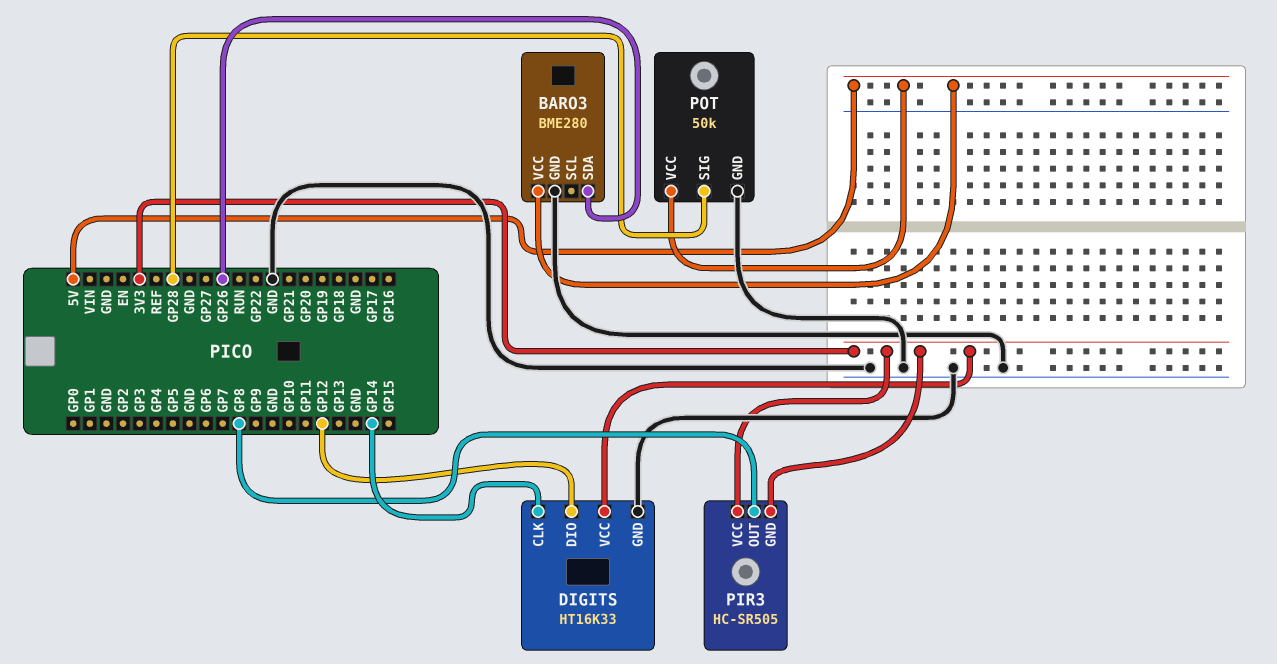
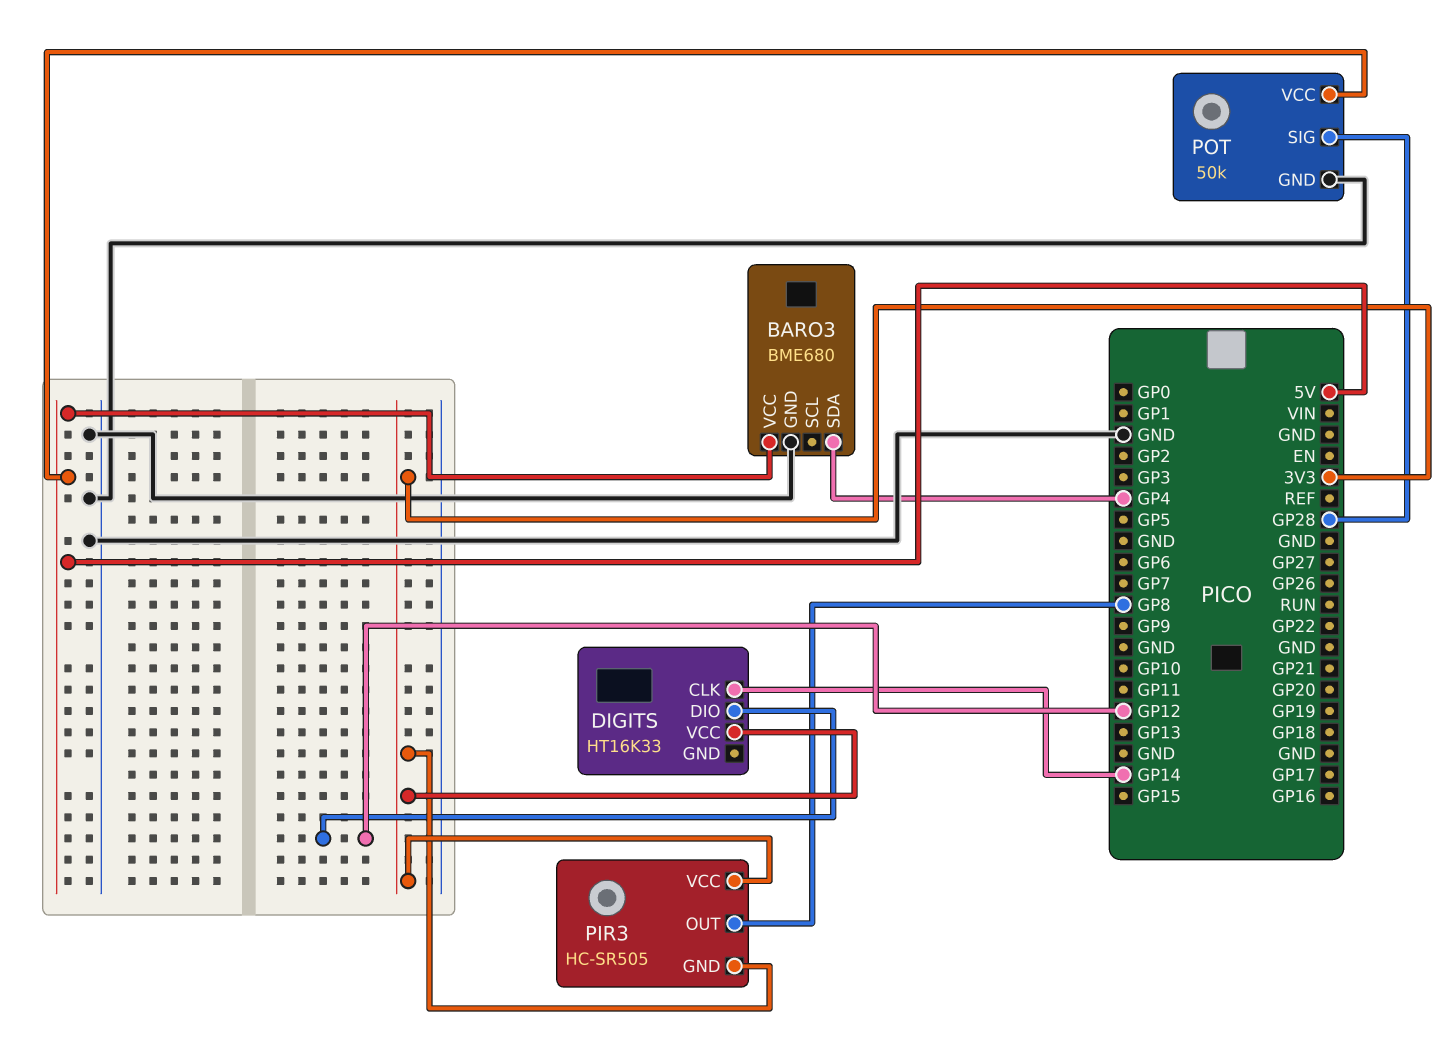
BARO3: BME280 -> BME680
BARO3 pin SDA: GP26 -> GP4
DIGITS pin GND: GND -> none

